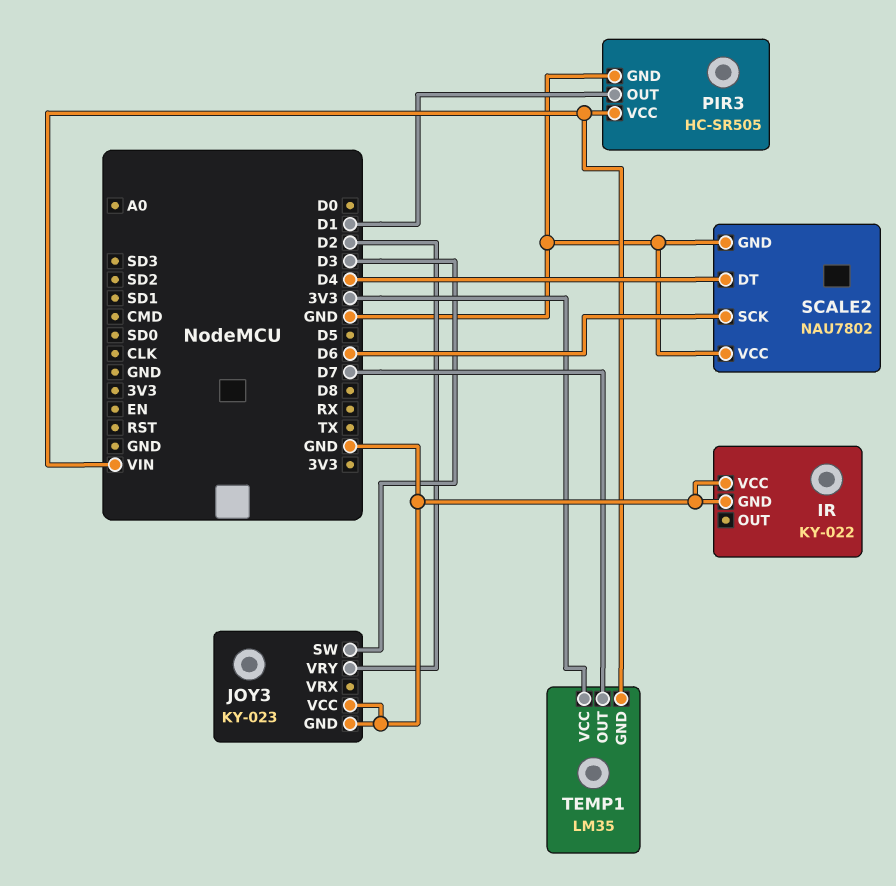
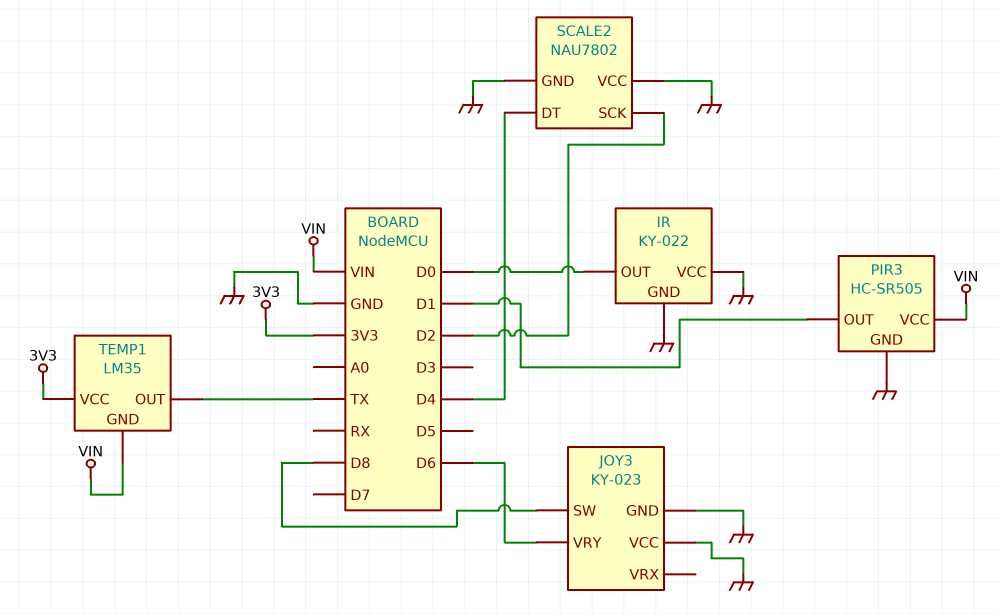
IR pin OUT: none -> D0
JOY3 pin SW: D3 -> D8
JOY3 pin VRY: D2 -> D6
SCALE2 pin SCK: D6 -> D2
TEMP1 pin OUT: D7 -> TX

